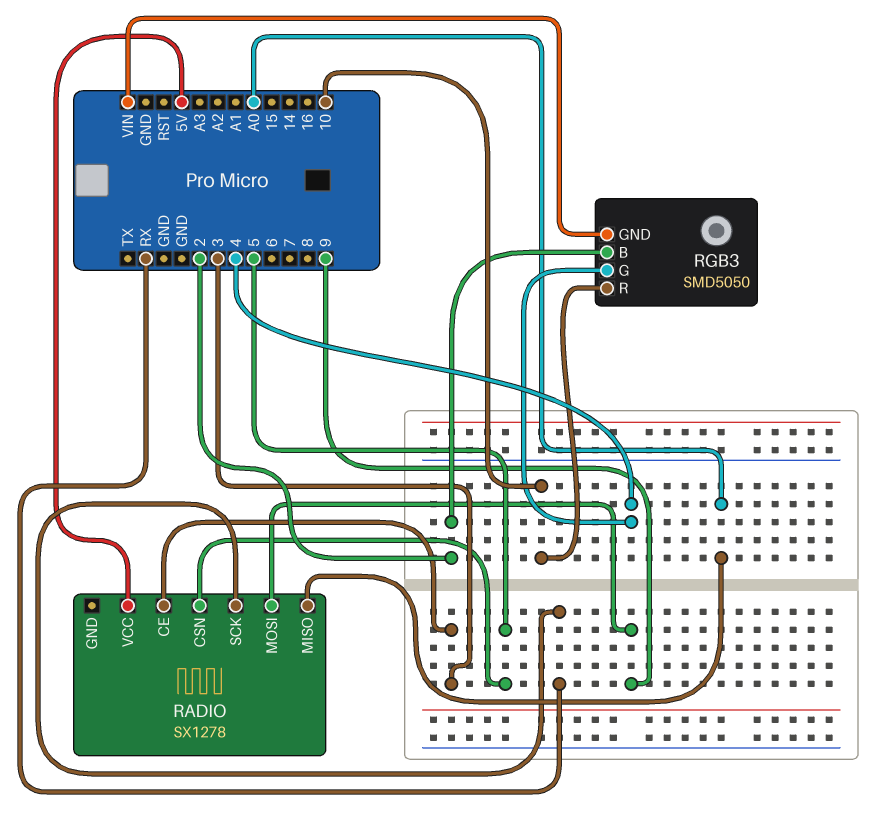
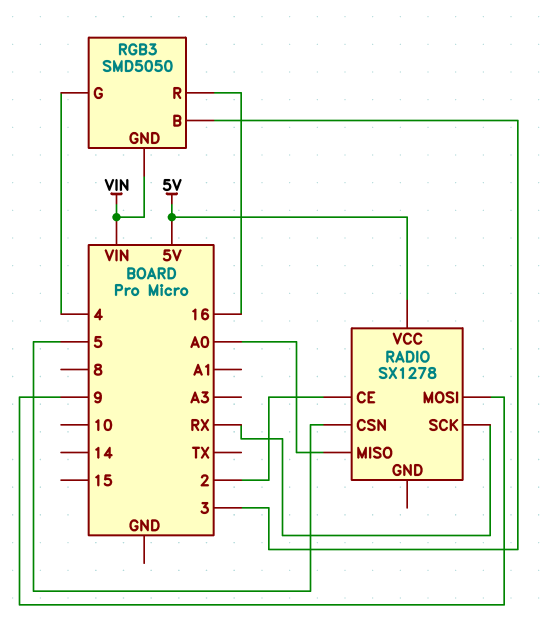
RADIO pin CE: 3 -> 2
RGB3 pin B: 2 -> 3
RGB3 pin R: 10 -> 16

